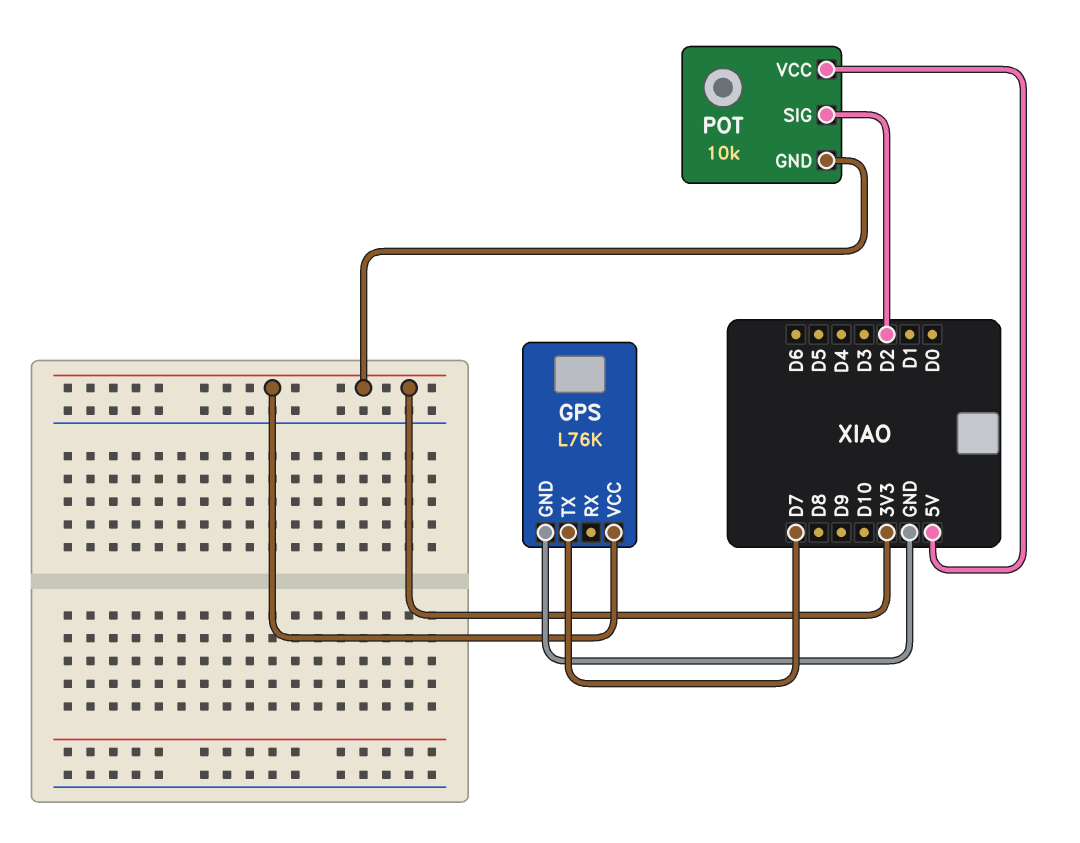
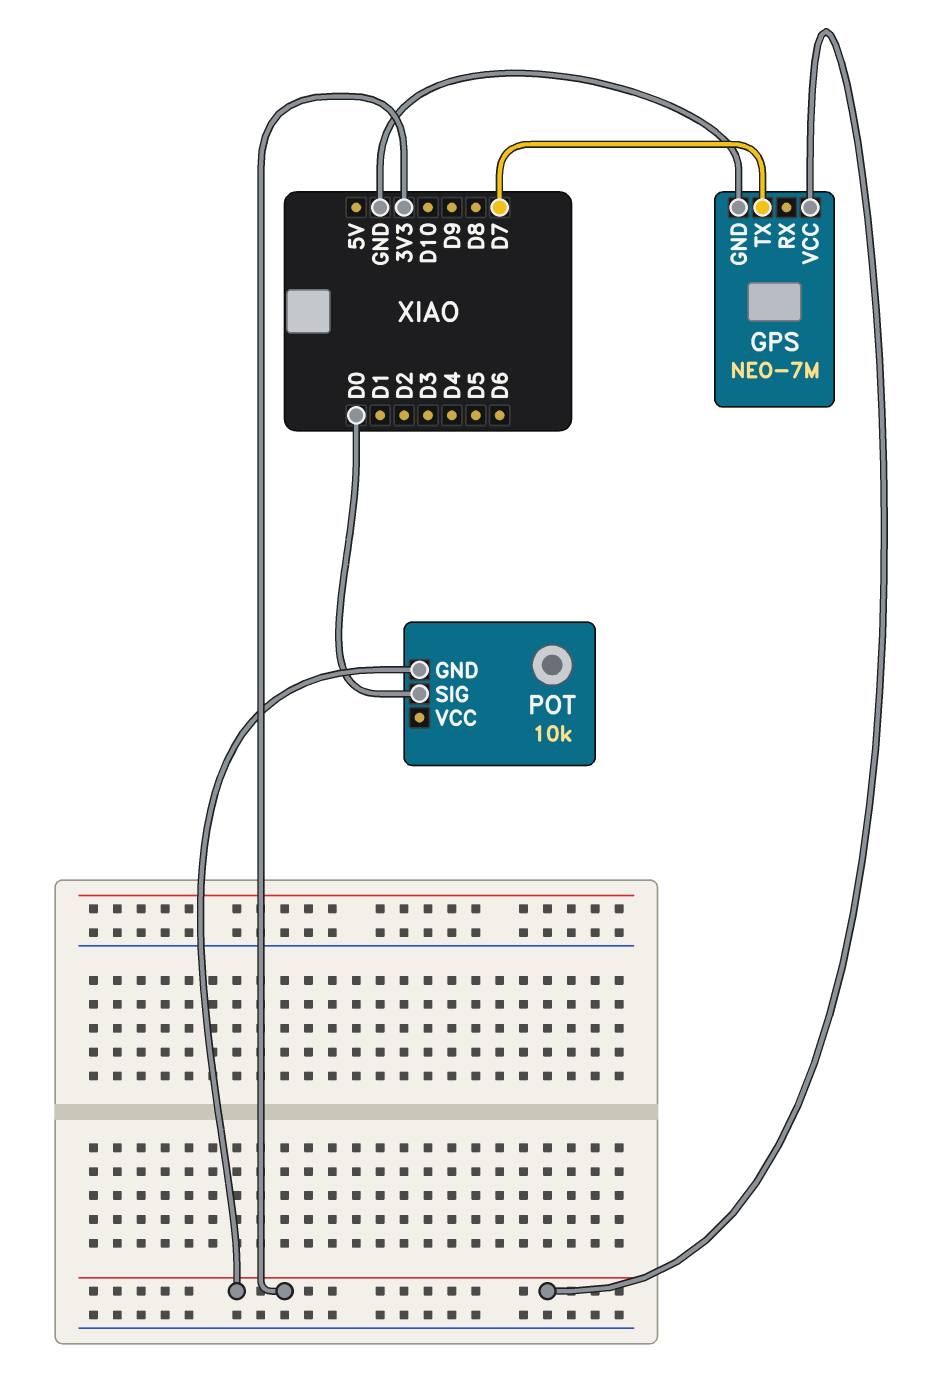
GPS: L76K -> NEO-7M
POT pin SIG: D2 -> D0
POT pin VCC: 5V -> none

